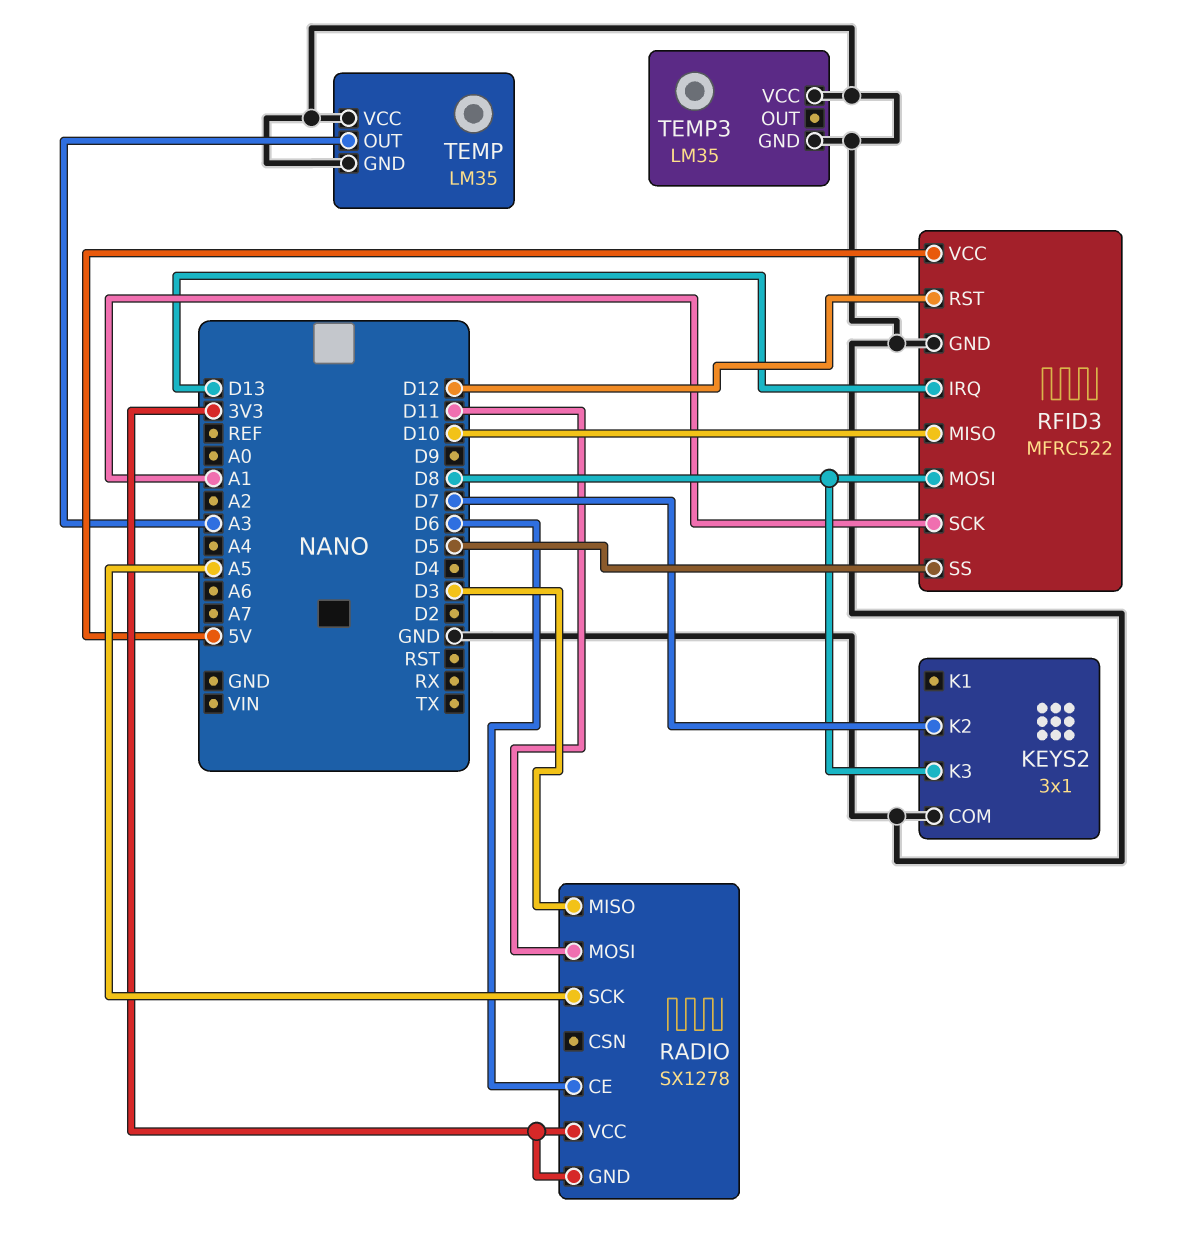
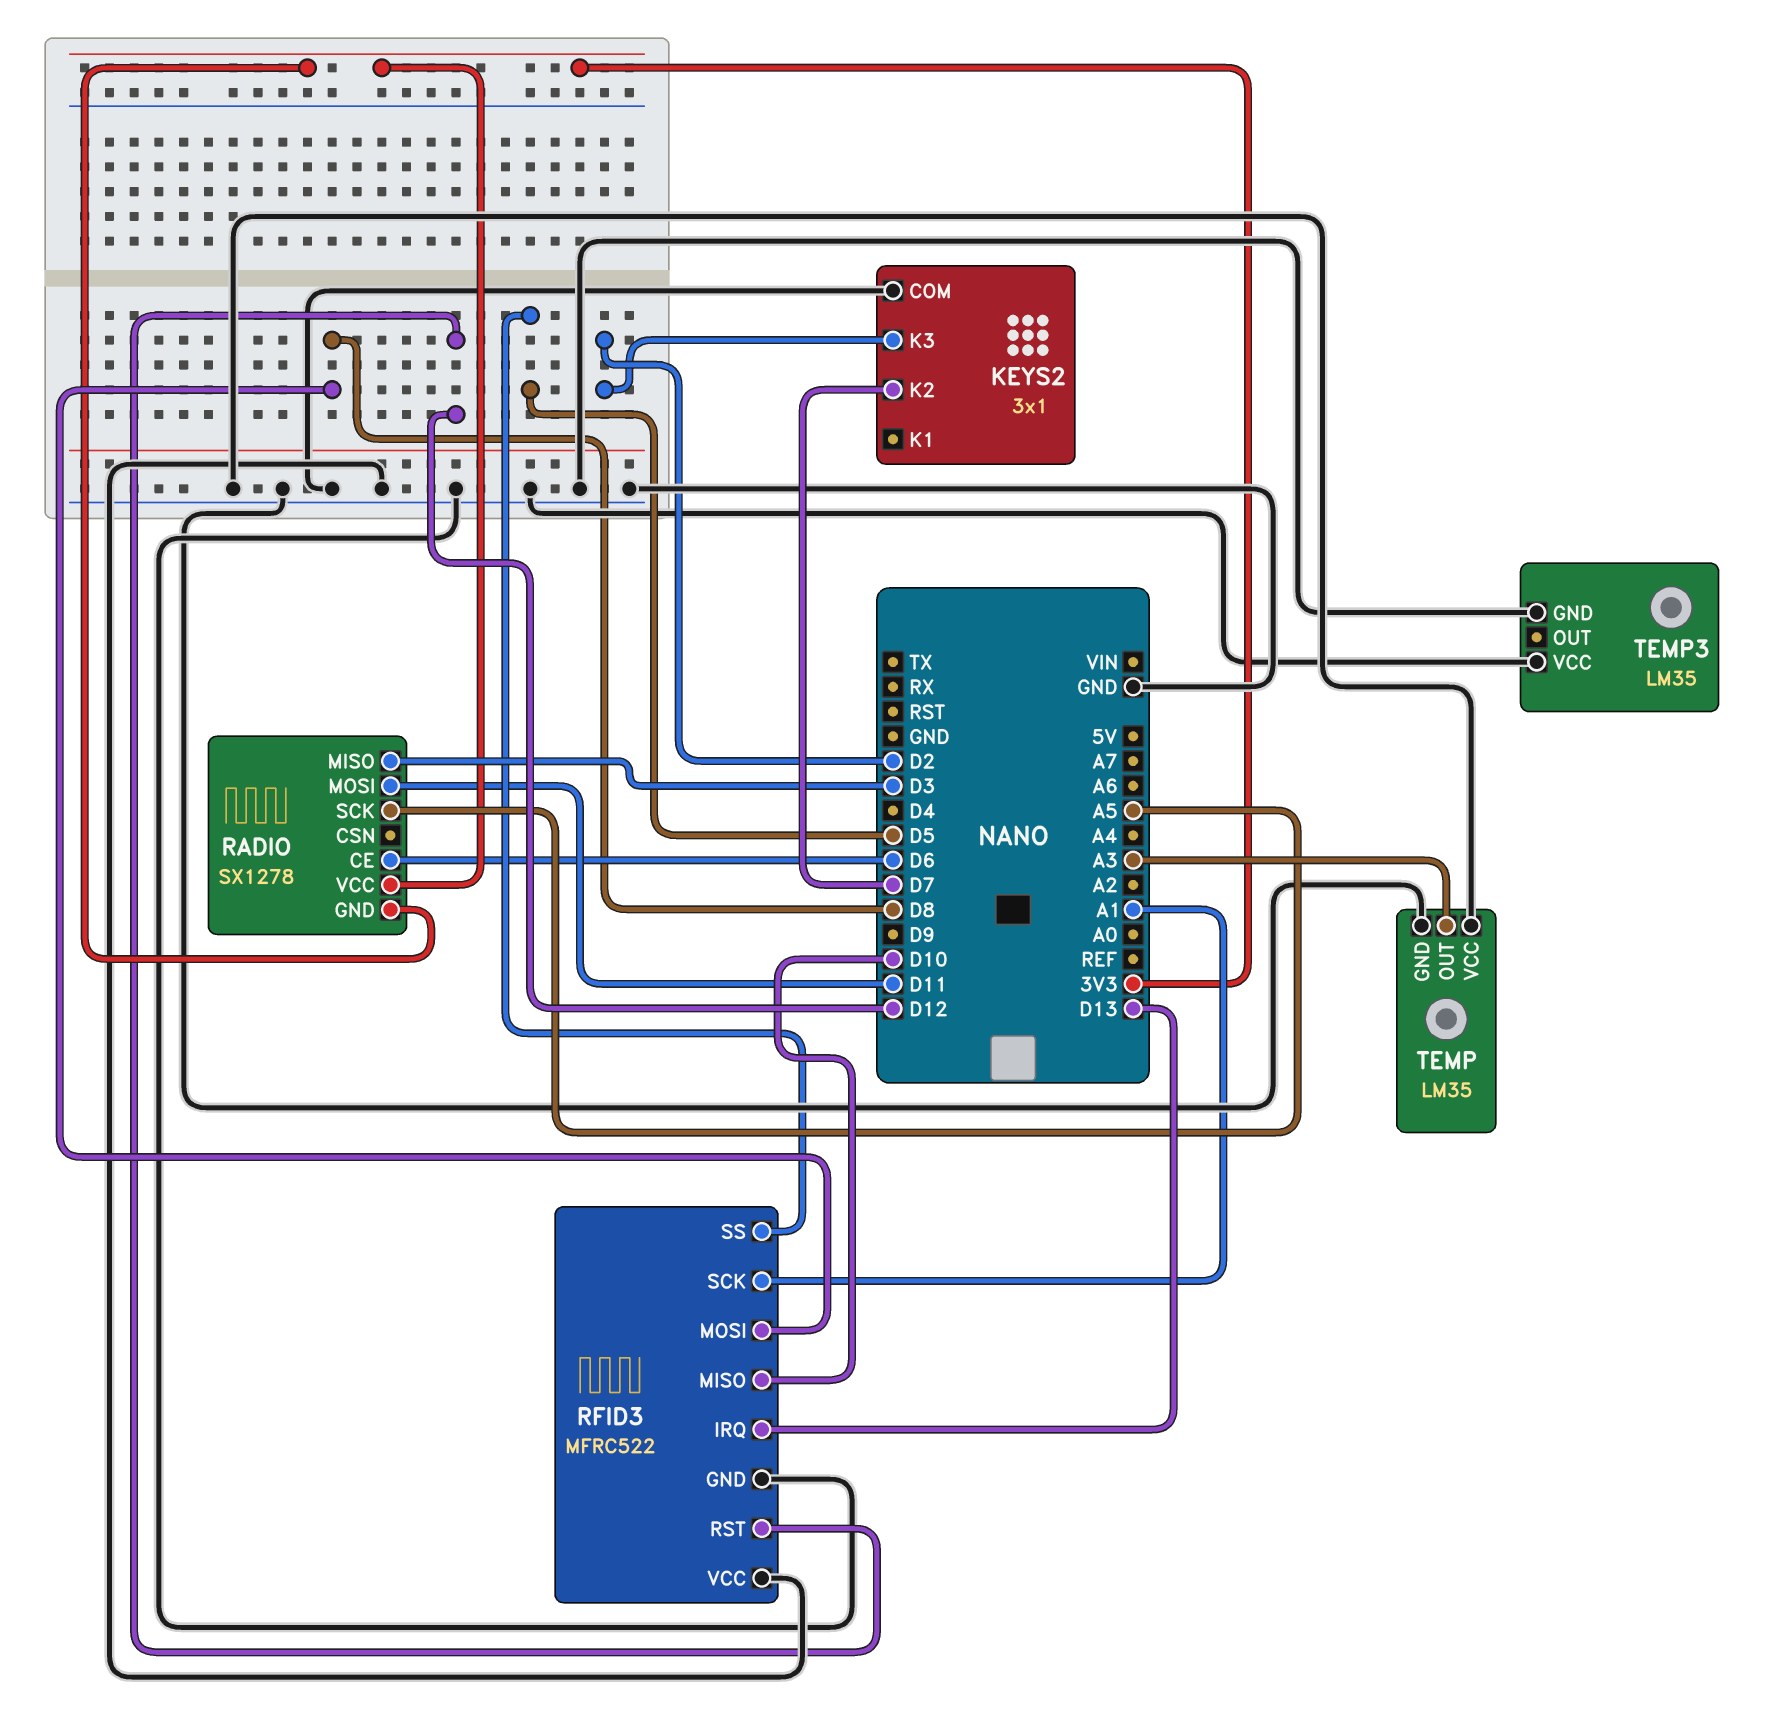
KEYS2 pin K3: D8 -> D2
RFID3 pin VCC: 5V -> GND

